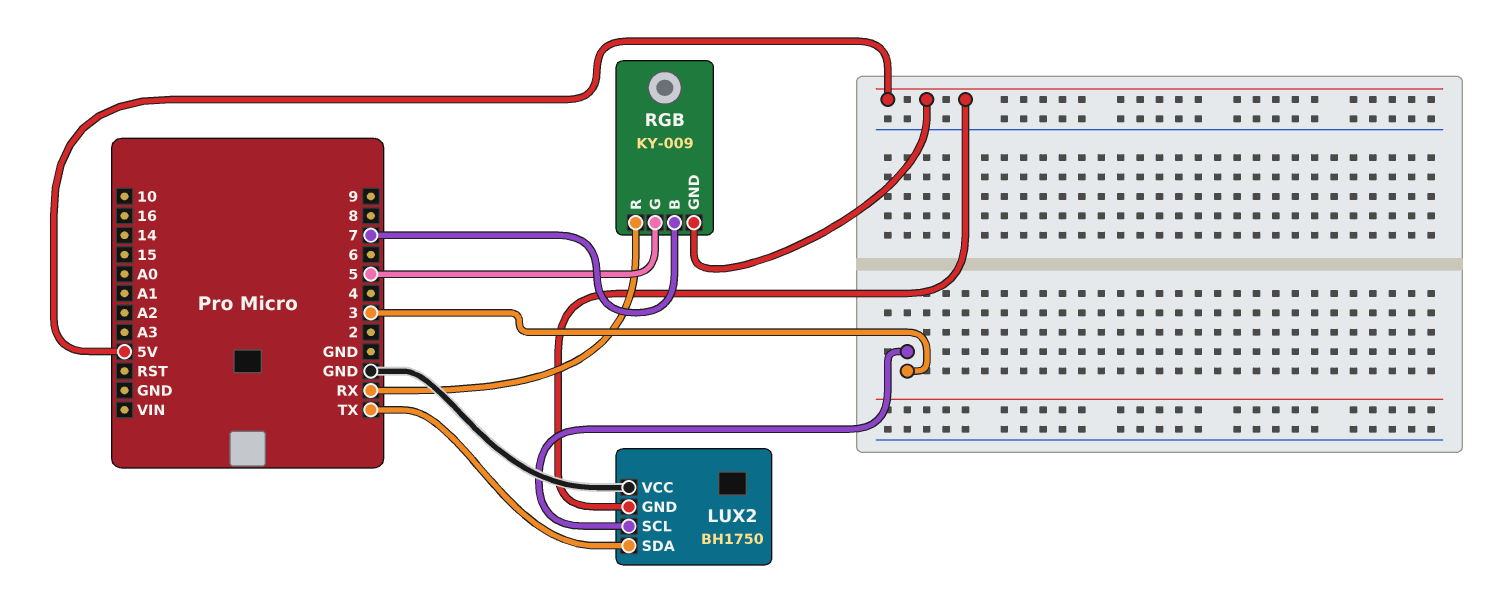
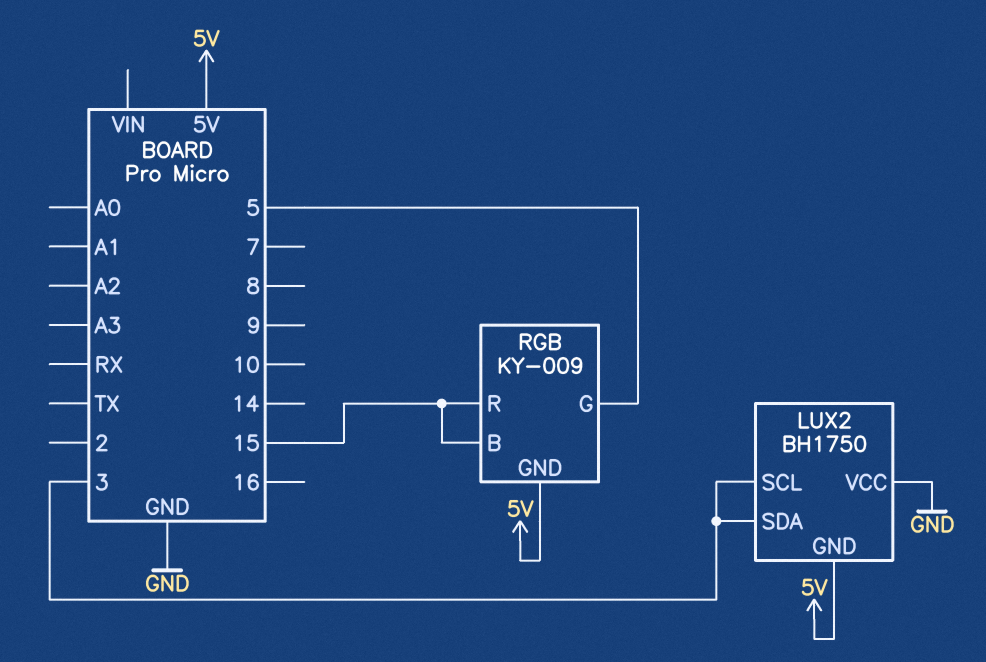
LUX2 pin SDA: TX -> 3
RGB pin B: 7 -> 15
RGB pin R: RX -> 15

